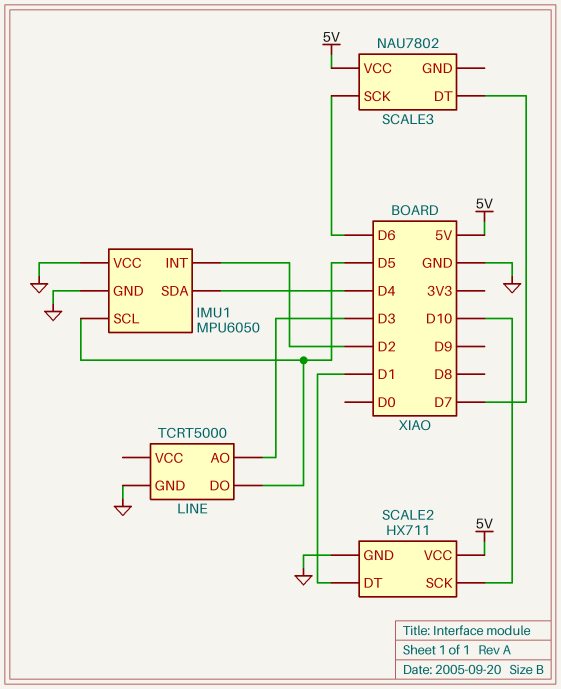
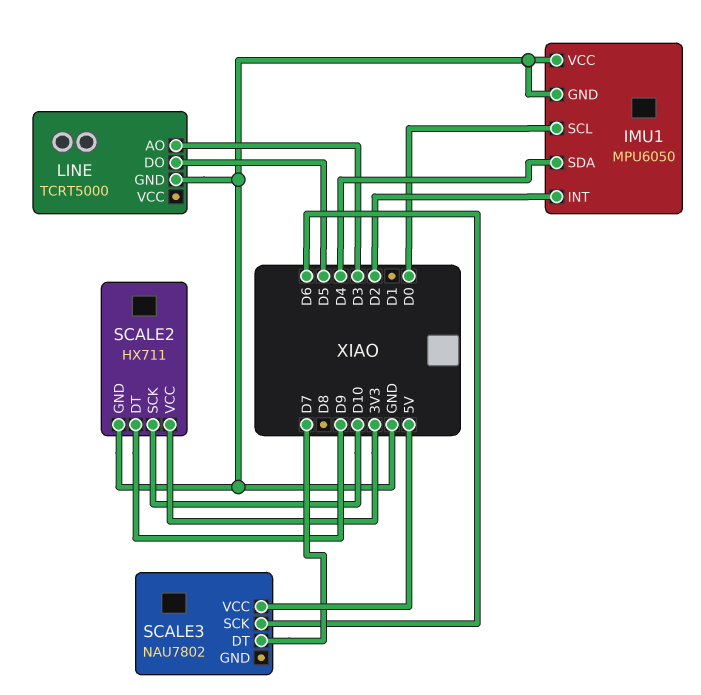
IMU1 pin SCL: D5 -> D0
SCALE2 pin DT: D1 -> D9
SCALE2 pin VCC: 5V -> 3V3

